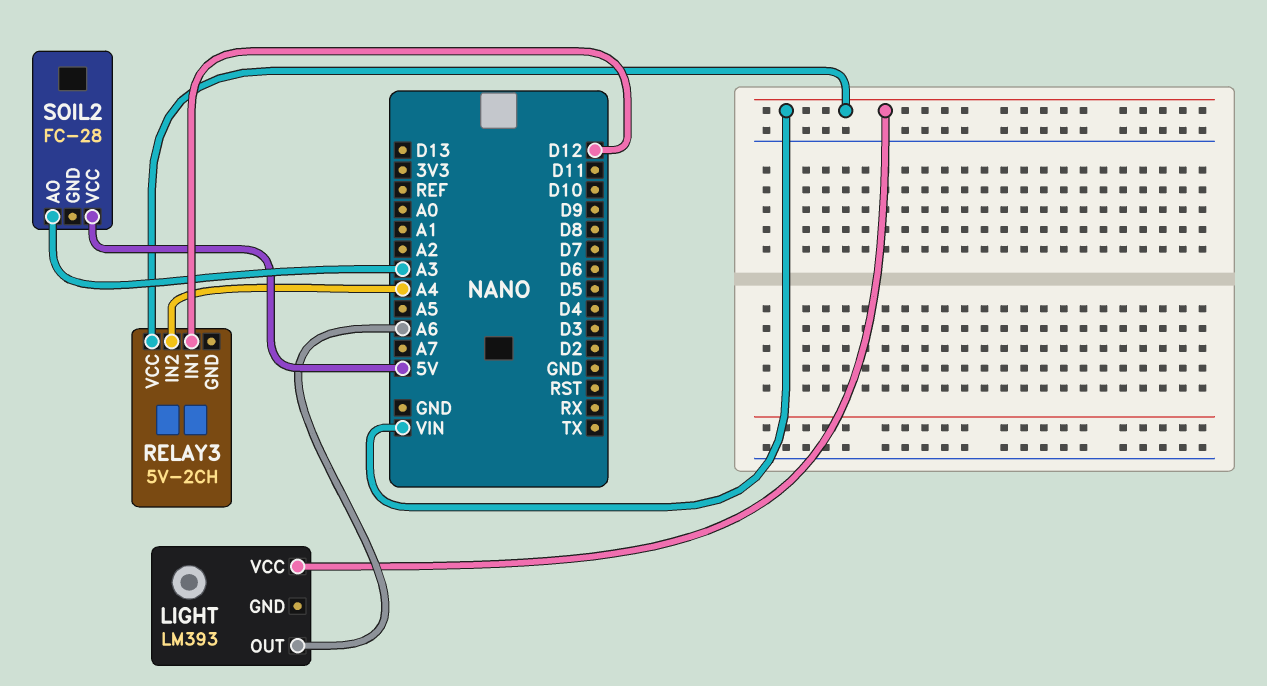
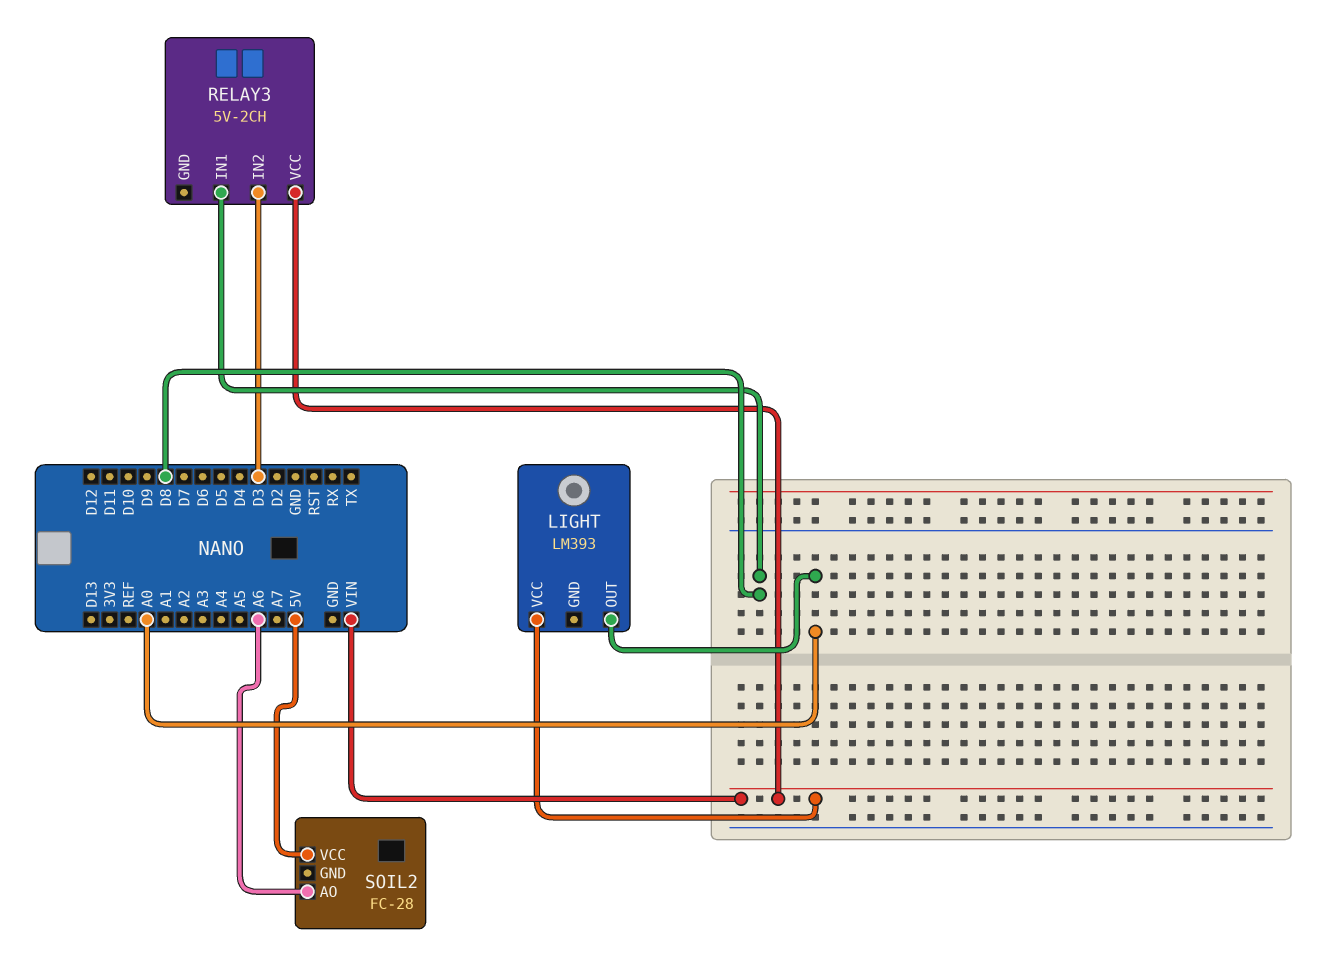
LIGHT pin OUT: A6 -> A0
RELAY3 pin IN1: D12 -> D8
RELAY3 pin IN2: A4 -> D3
SOIL2 pin AO: A3 -> A6

